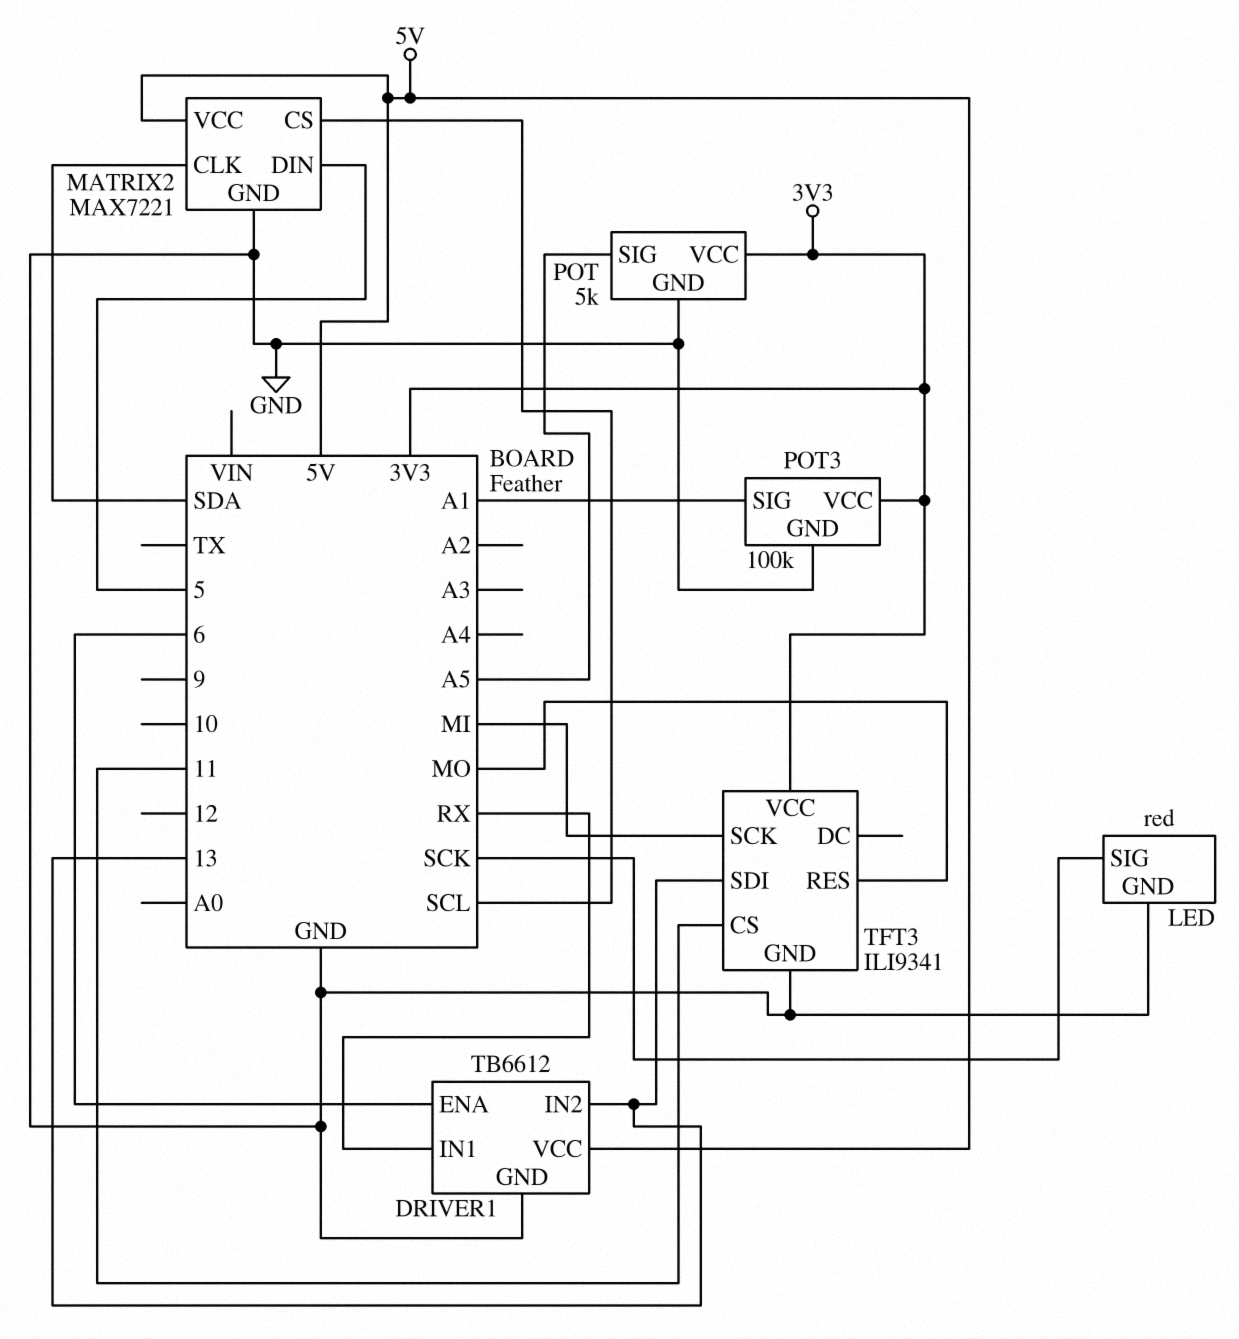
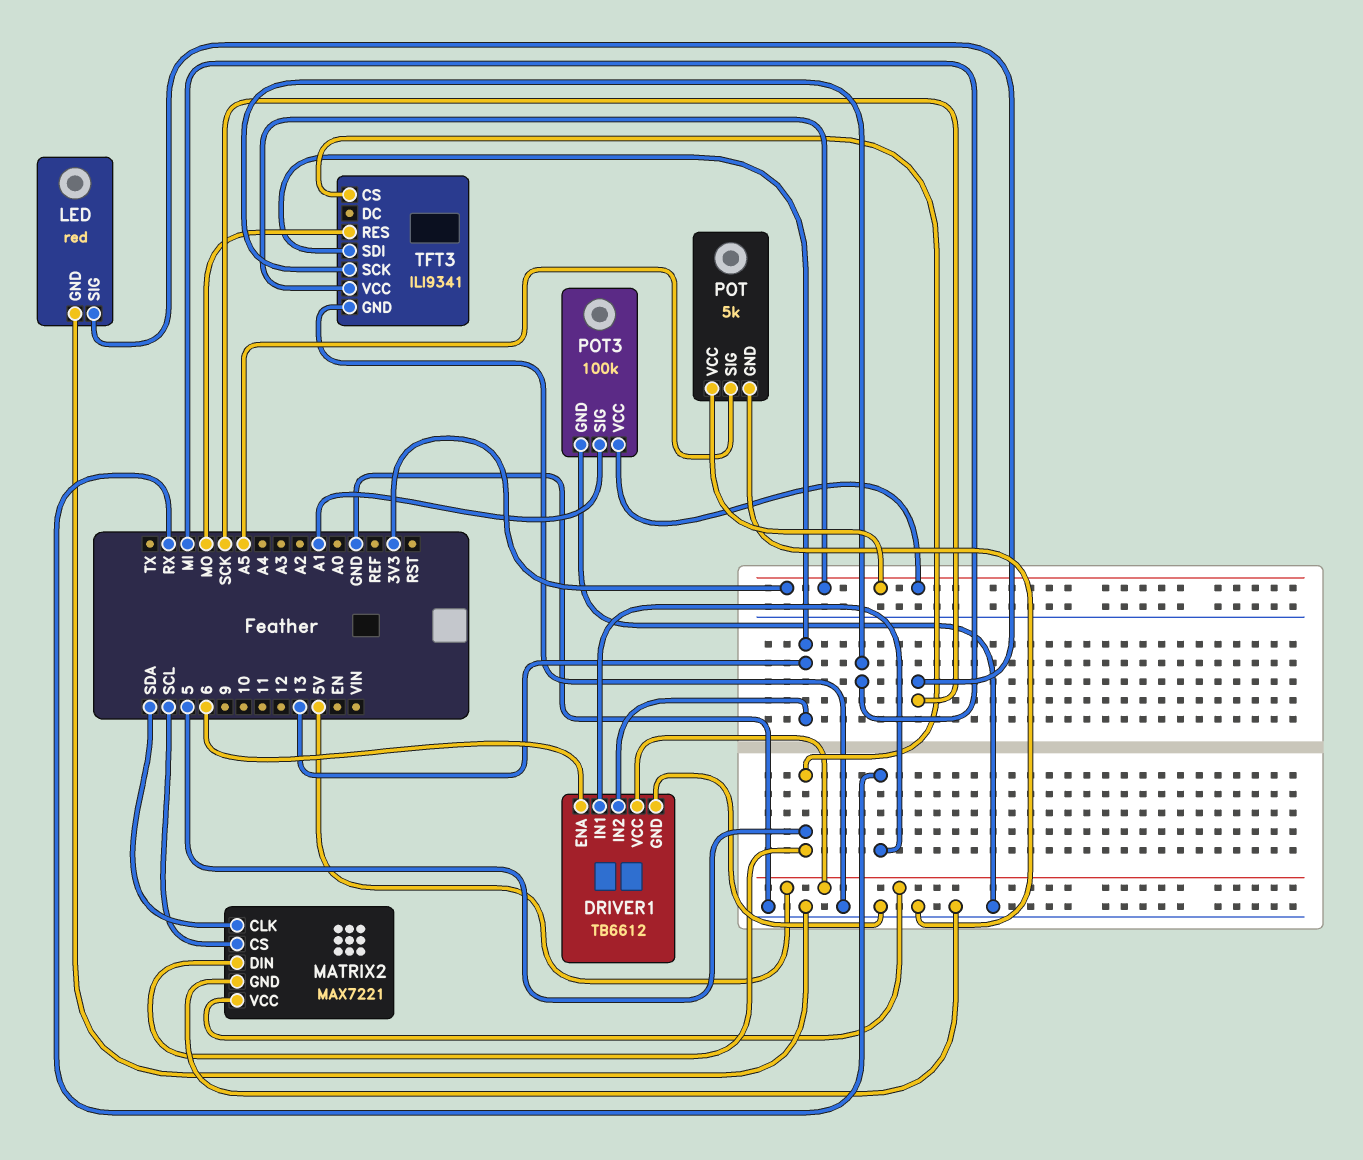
TFT3 pin CS: 11 -> 5

